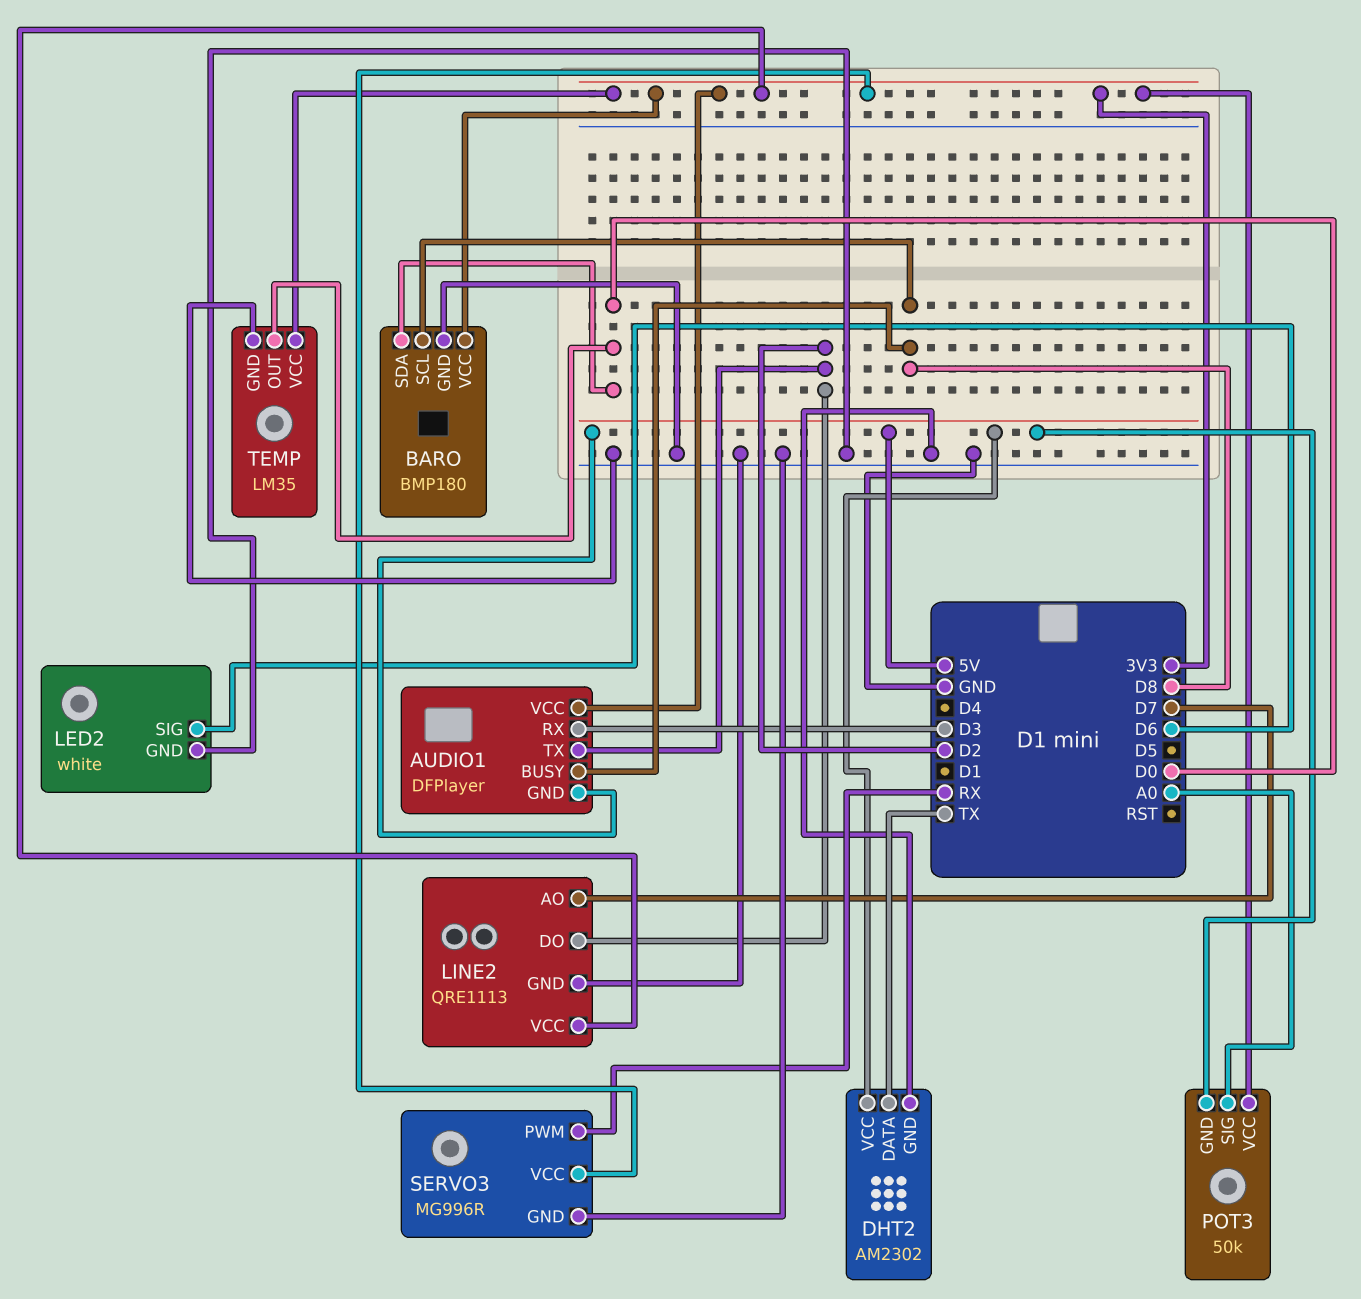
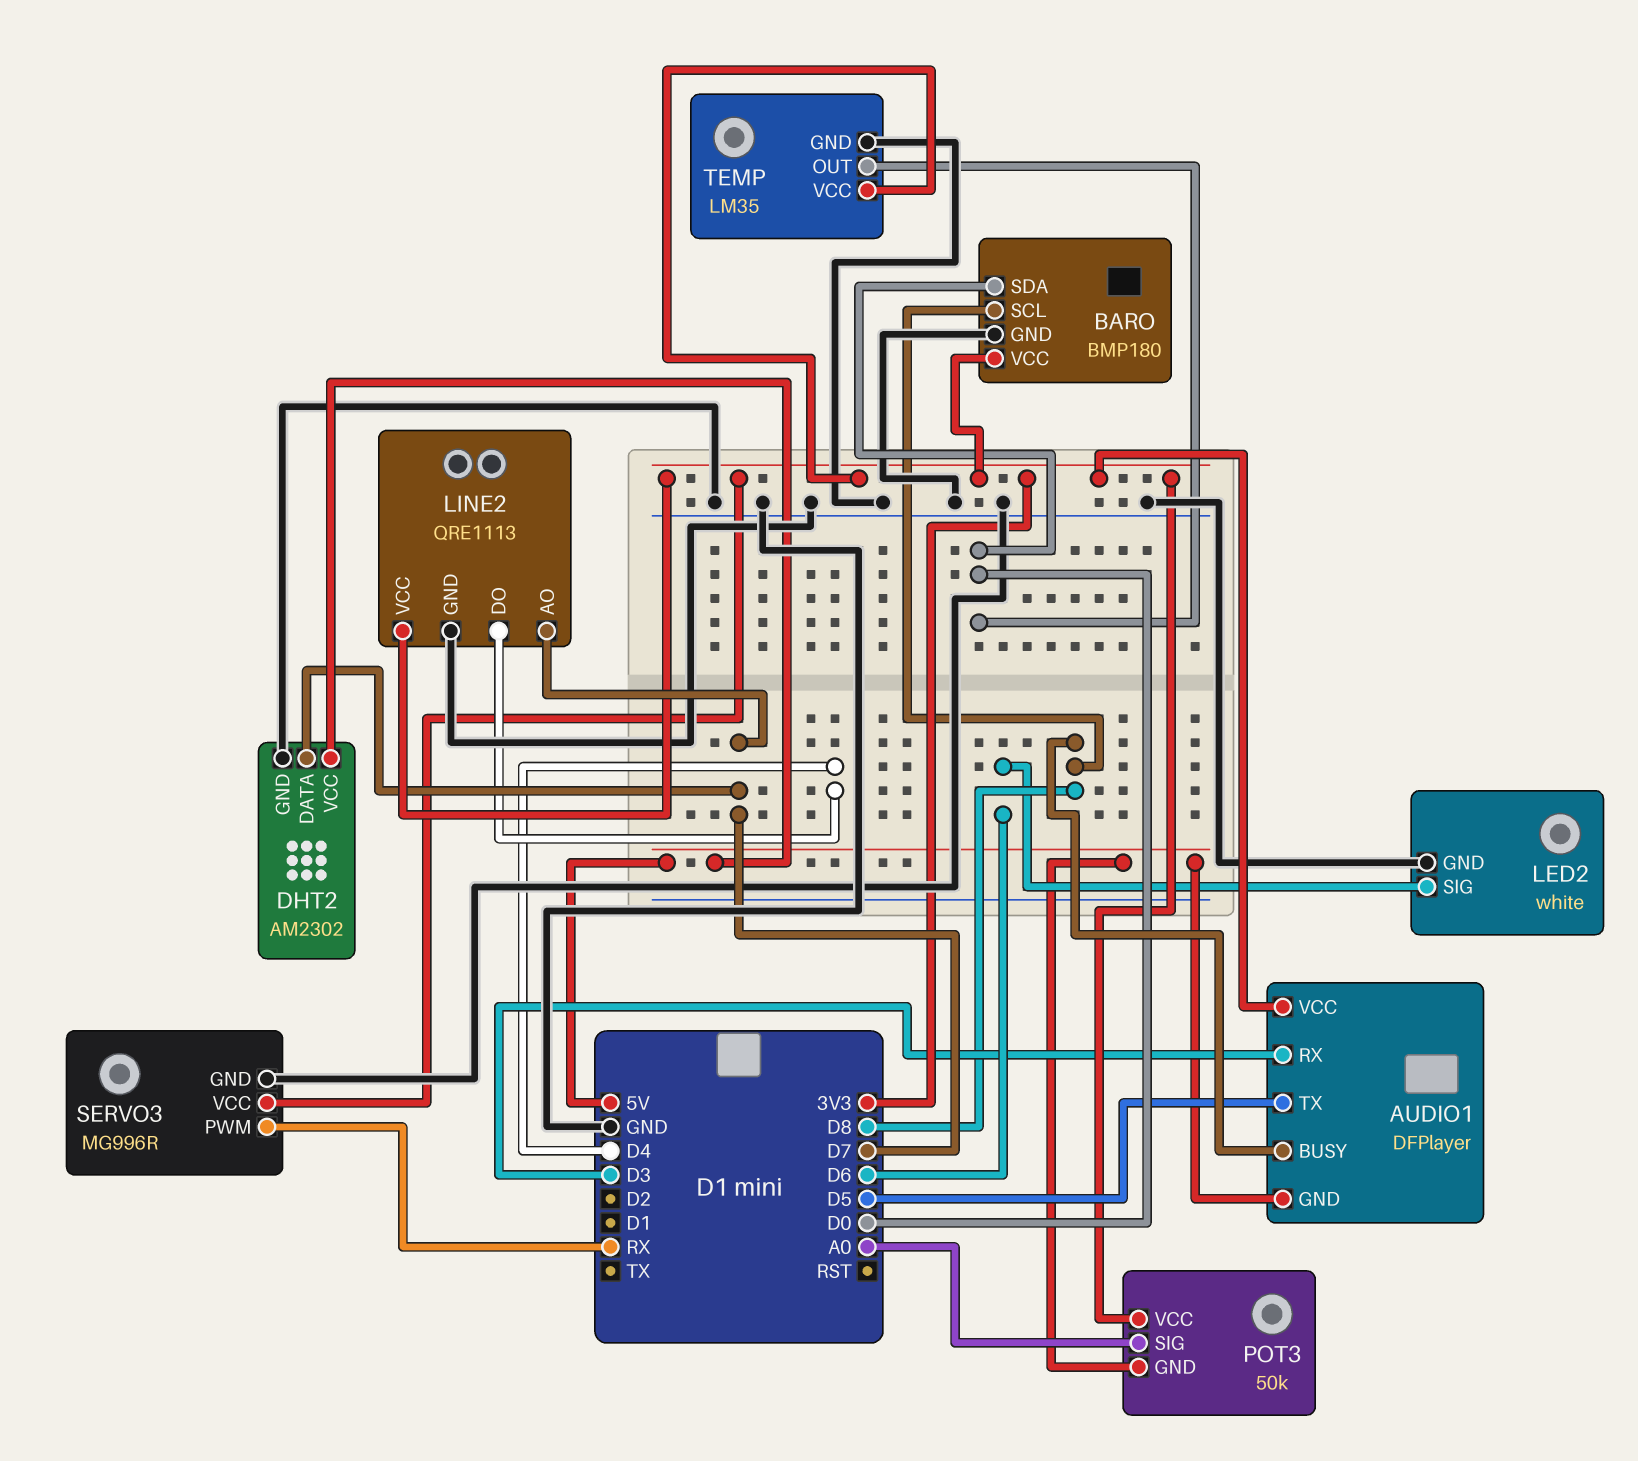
AUDIO1 pin TX: D2 -> D5
DHT2 pin DATA: TX -> D7
LINE2 pin DO: D2 -> D4

